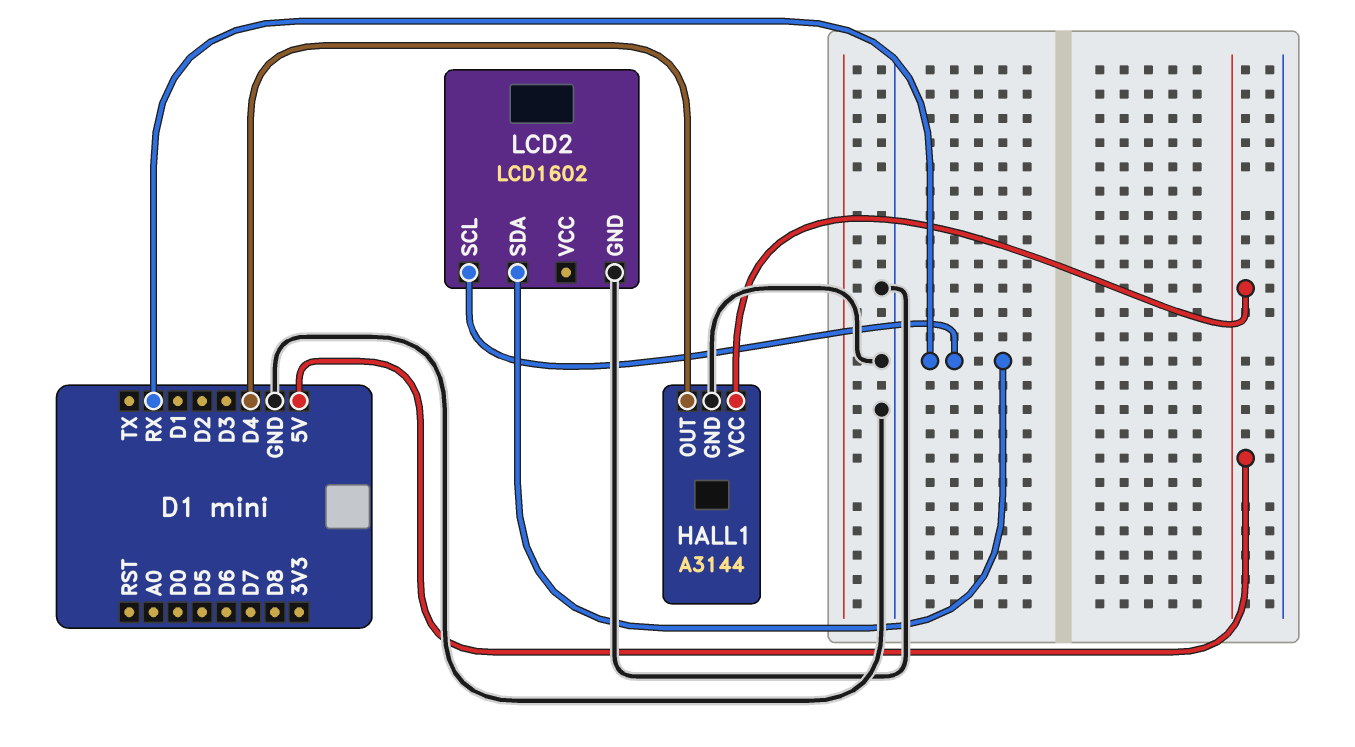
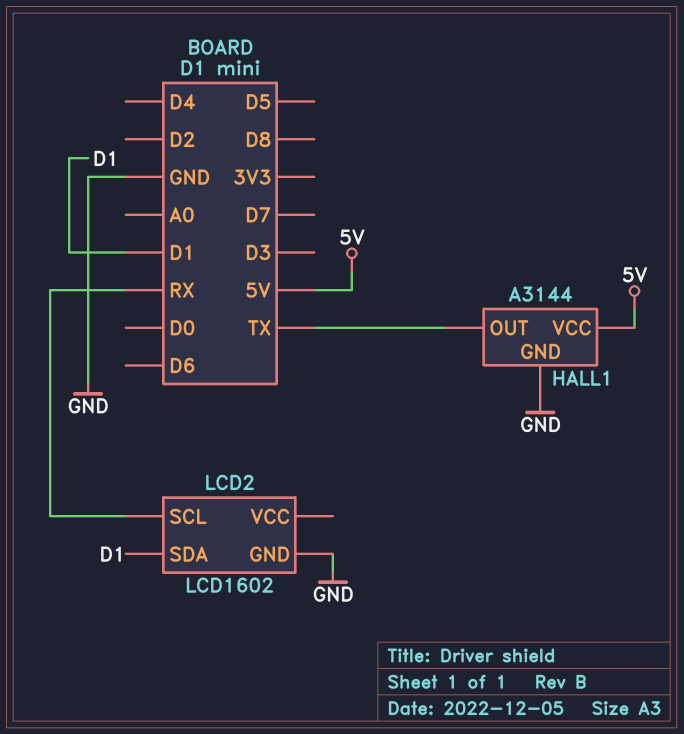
HALL1 pin OUT: D4 -> TX
LCD2 pin SDA: RX -> D1

